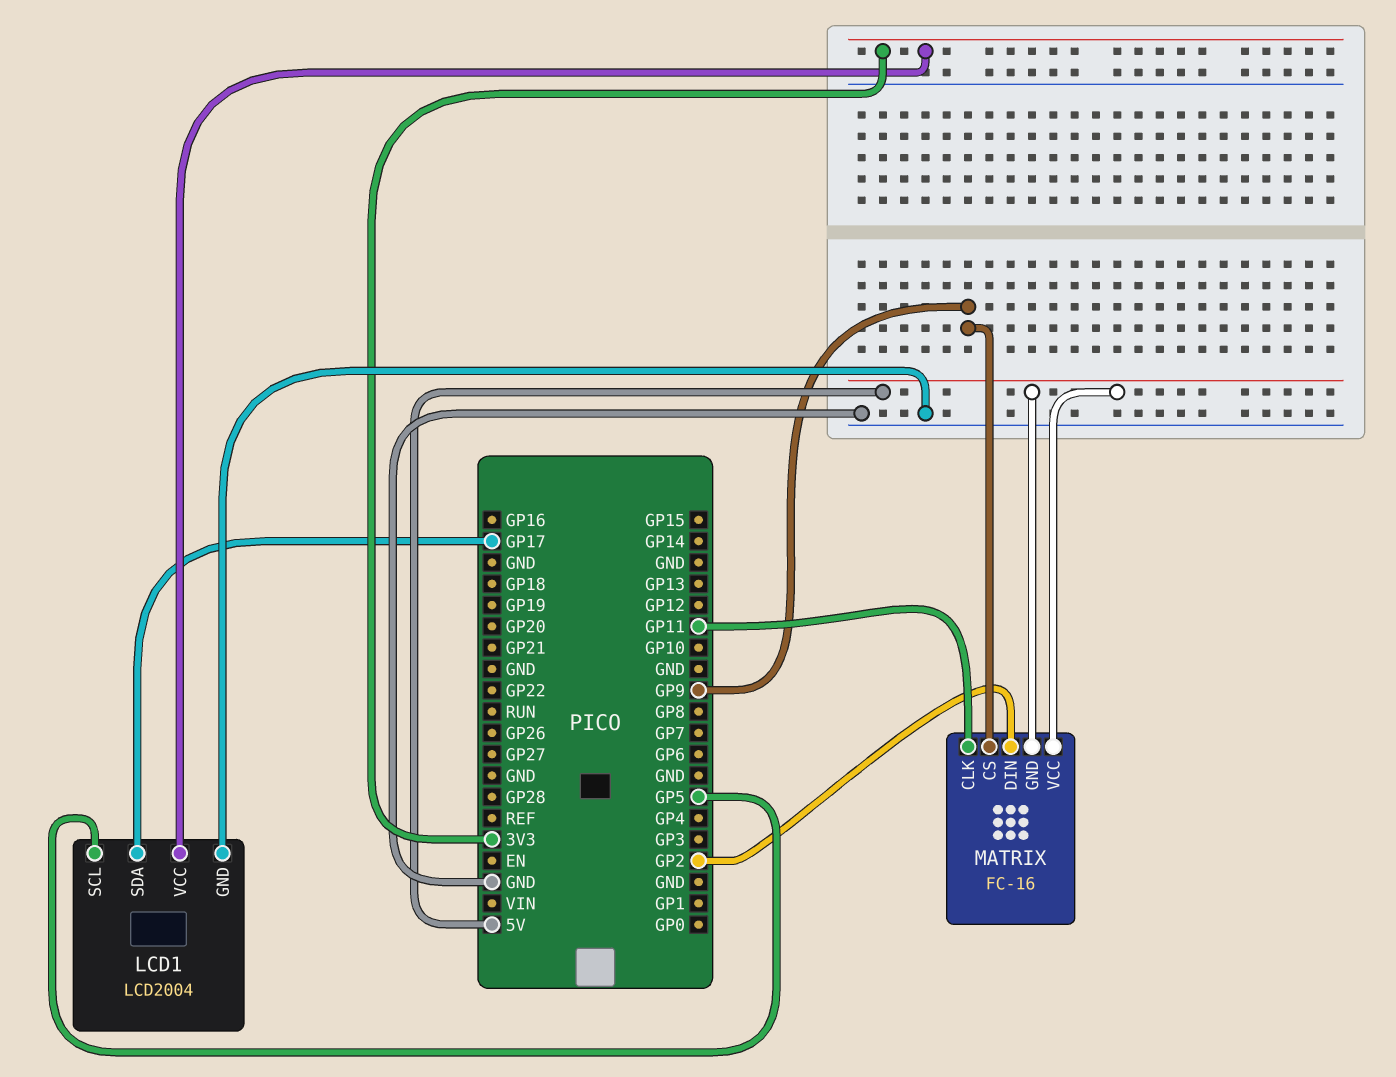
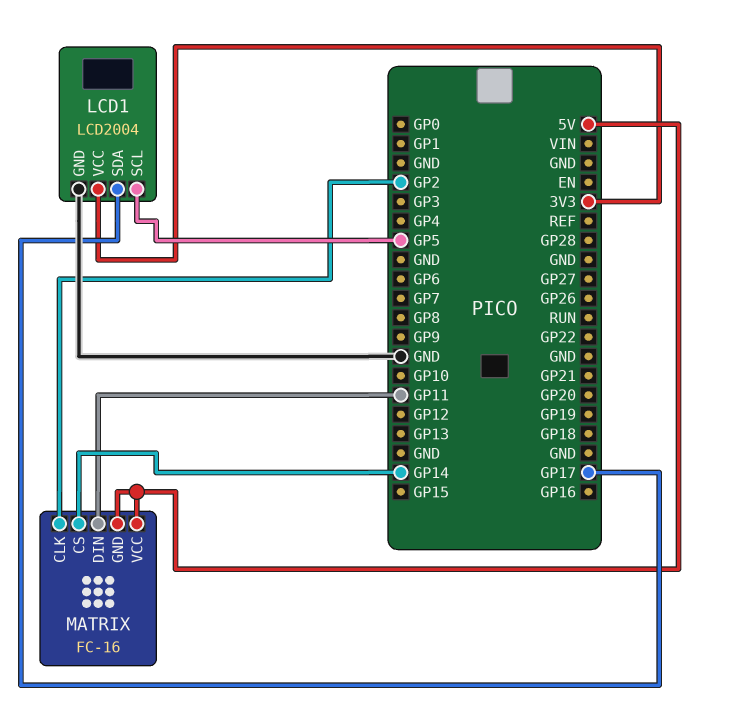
MATRIX pin CLK: GP11 -> GP2
MATRIX pin CS: GP9 -> GP14
MATRIX pin DIN: GP2 -> GP11

